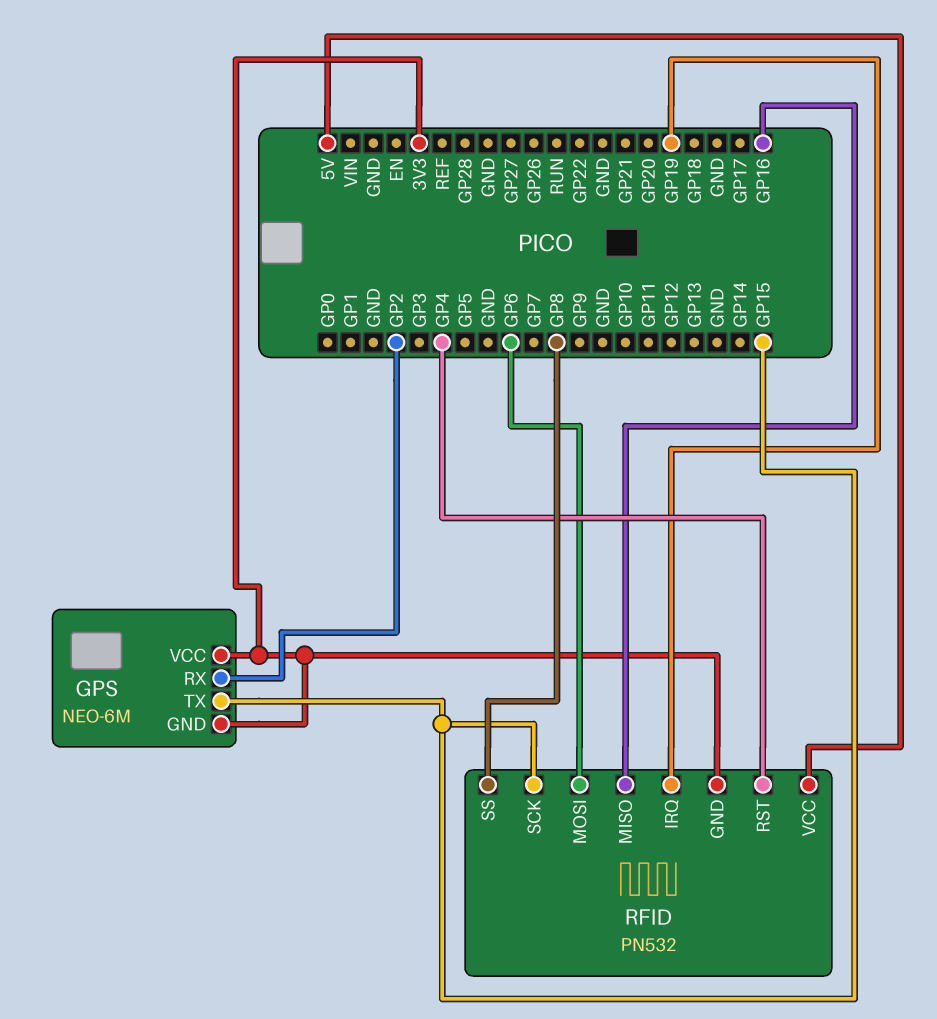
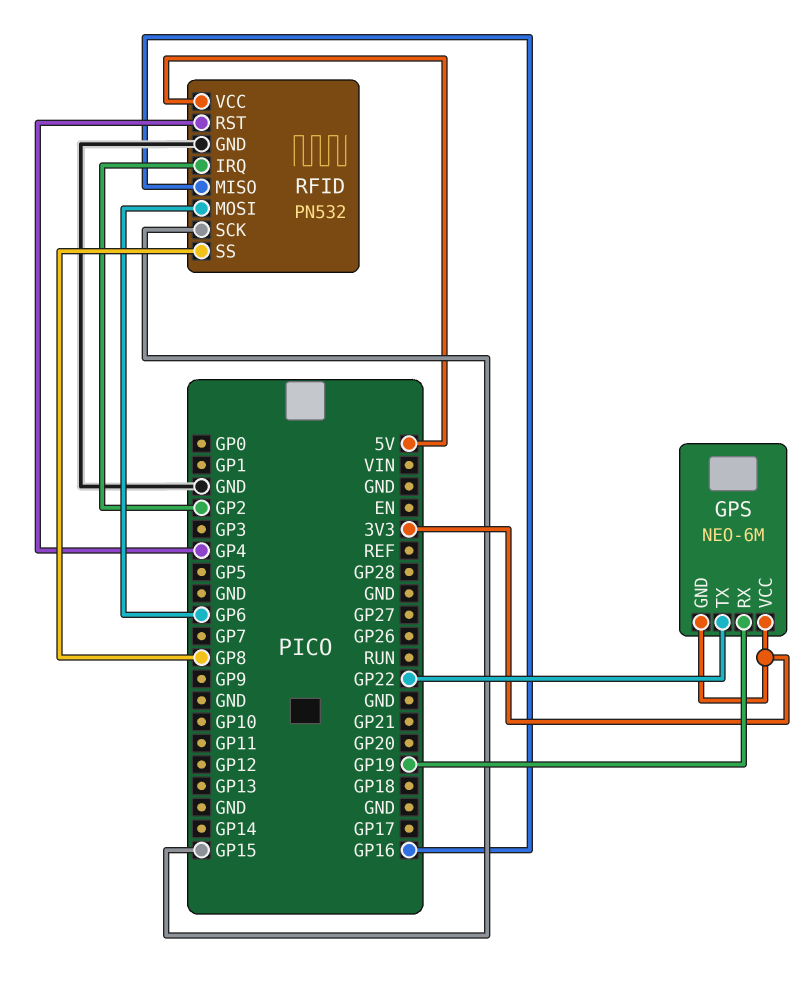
GPS pin RX: GP2 -> GP19
GPS pin TX: GP15 -> GP22
RFID pin GND: 3V3 -> GND
RFID pin IRQ: GP19 -> GP2

